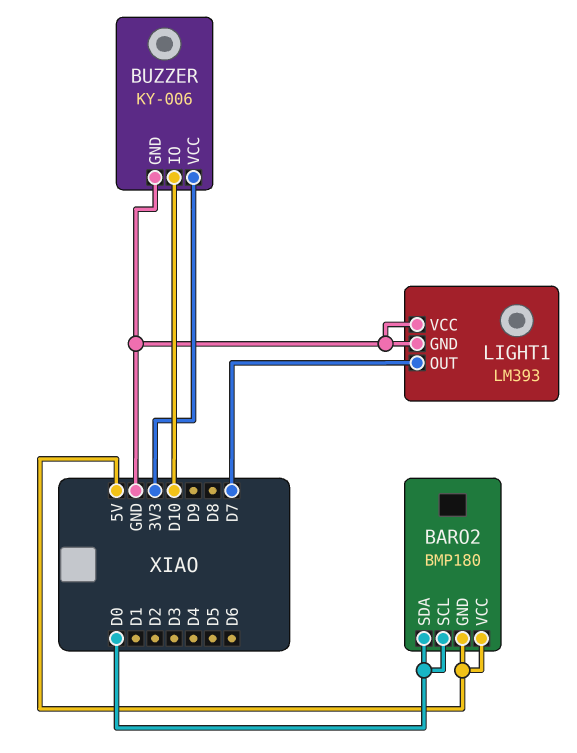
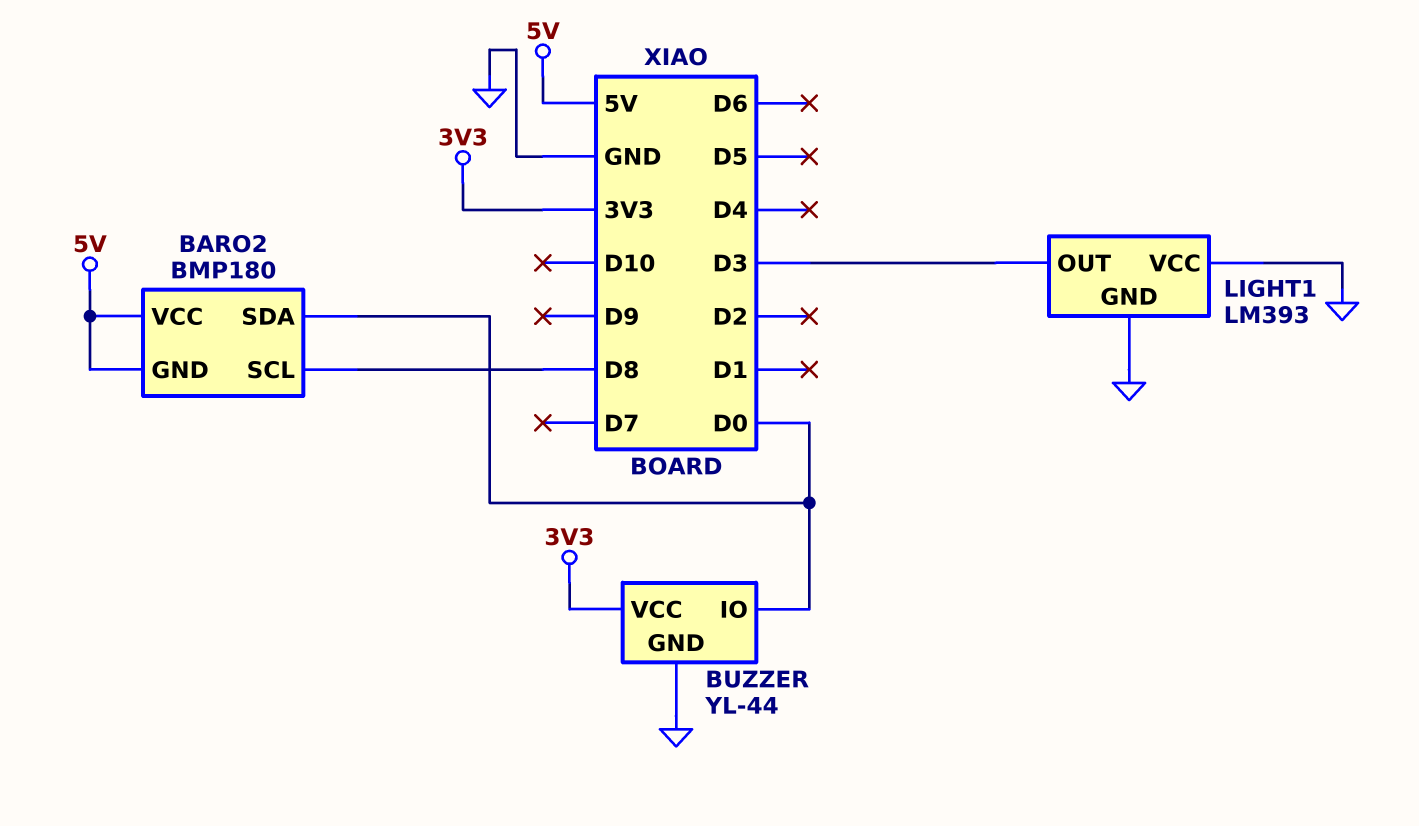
BARO2 pin SCL: D0 -> D8
BUZZER: KY-006 -> YL-44
BUZZER pin IO: D10 -> D0
LIGHT1 pin OUT: D7 -> D3

